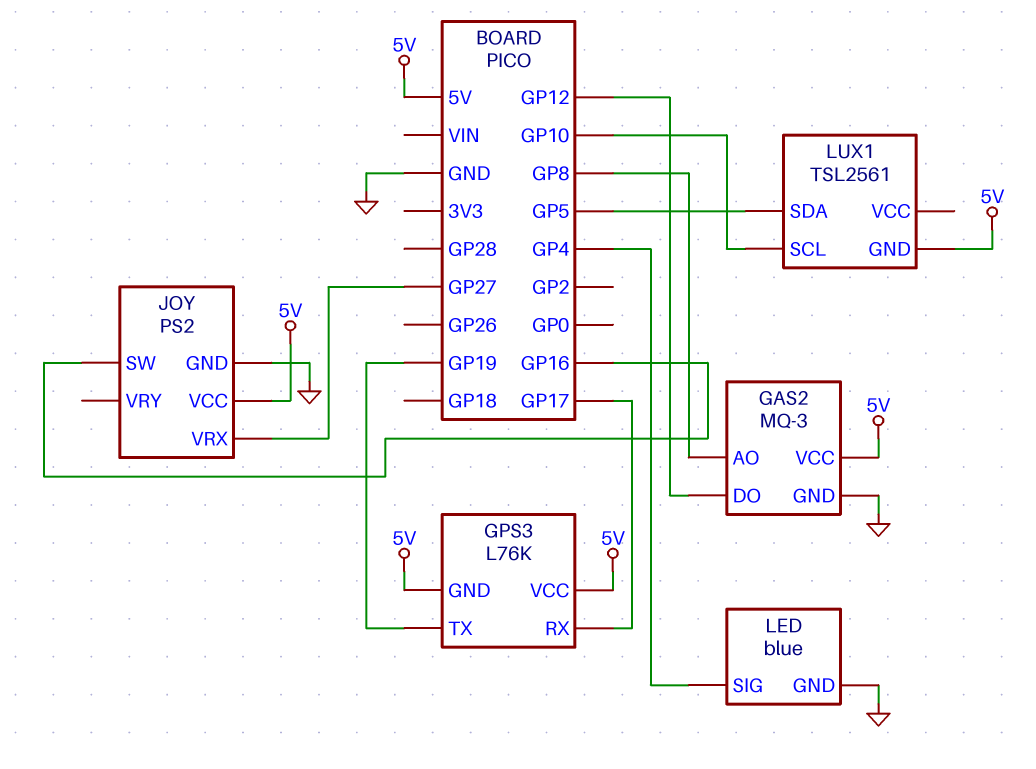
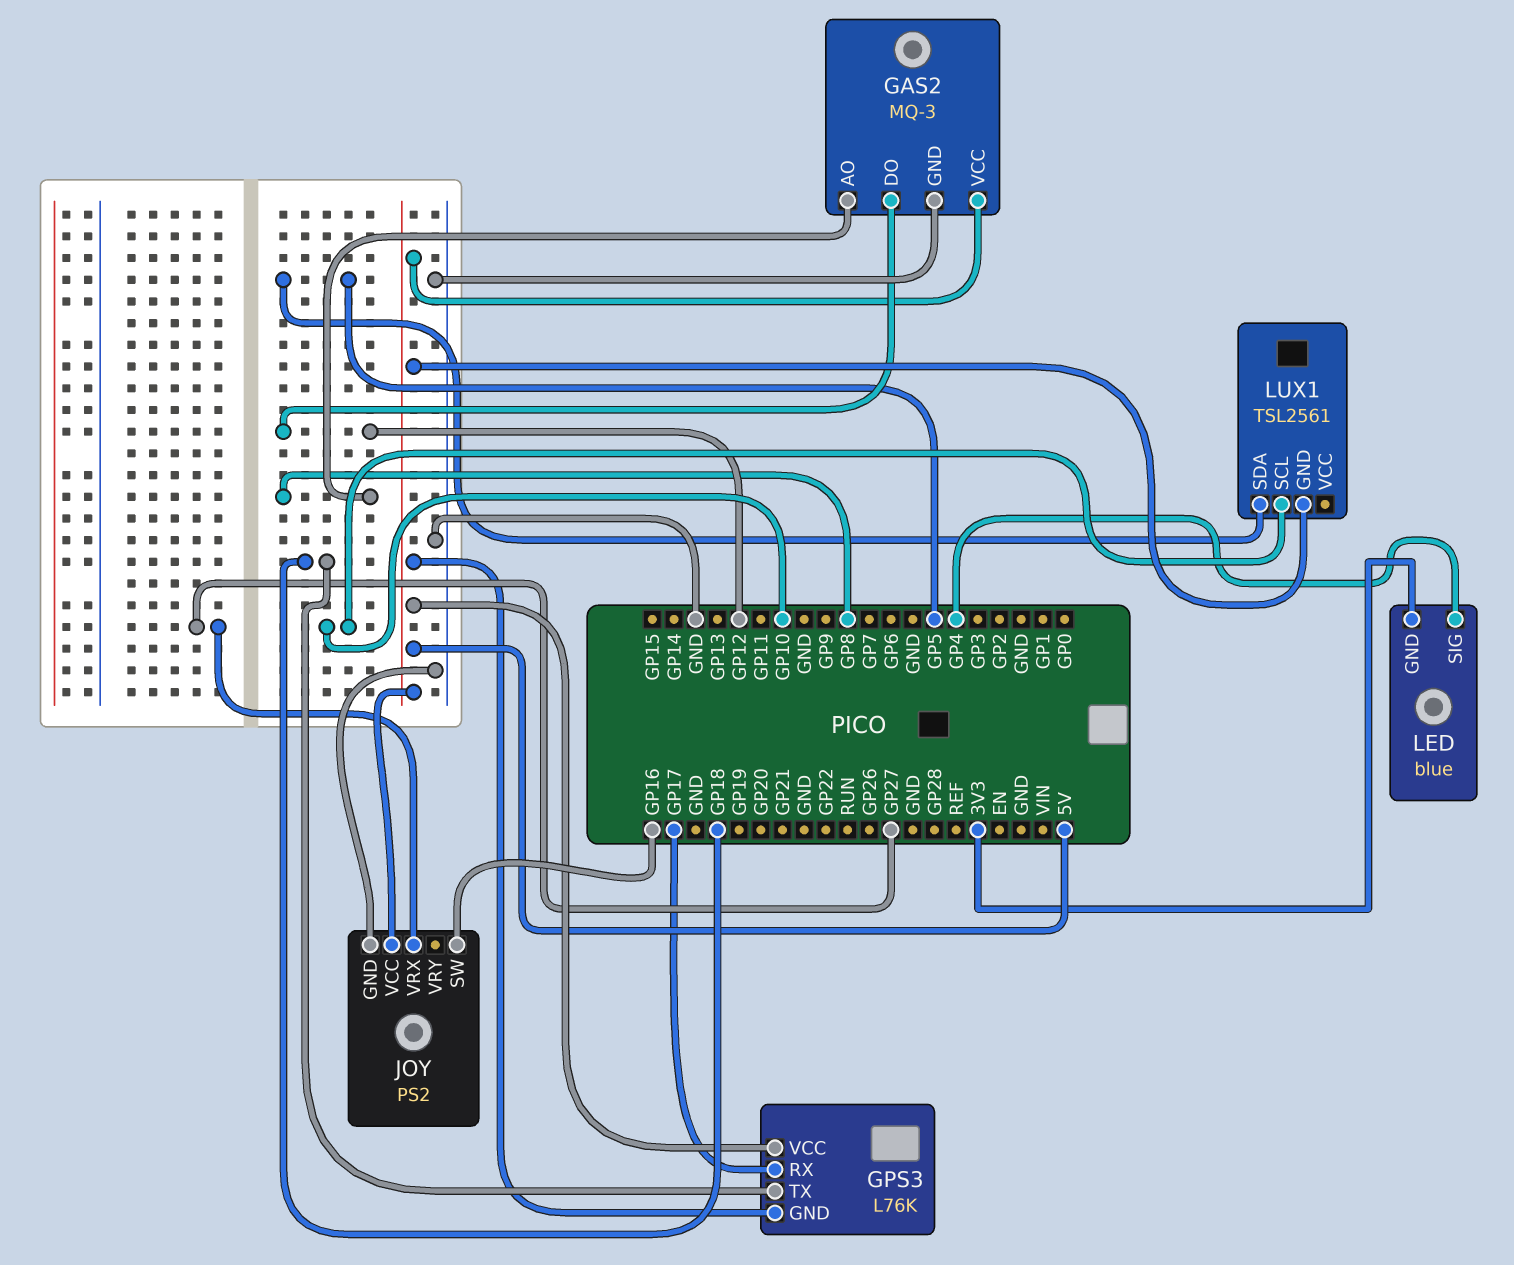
GPS3 pin TX: GP19 -> GP18
LED pin GND: GND -> 3V3

